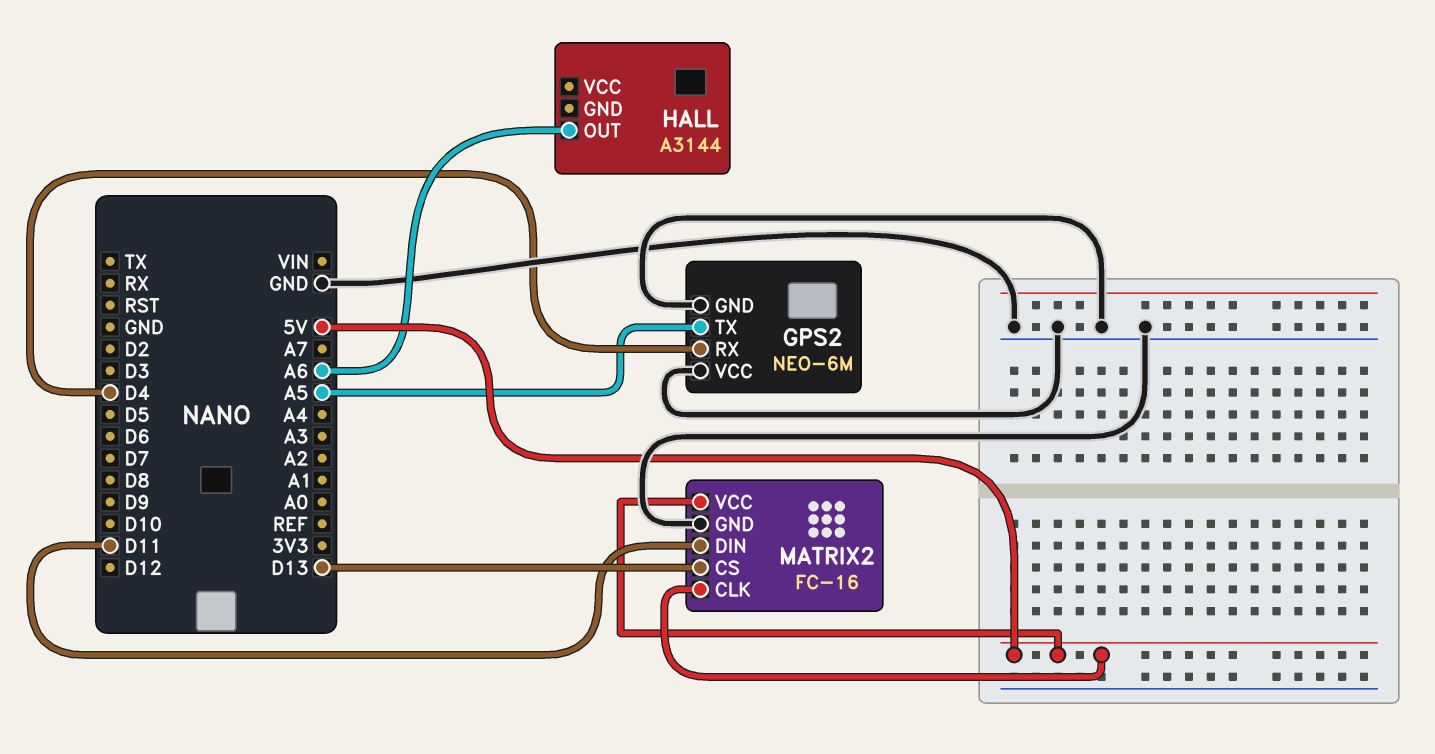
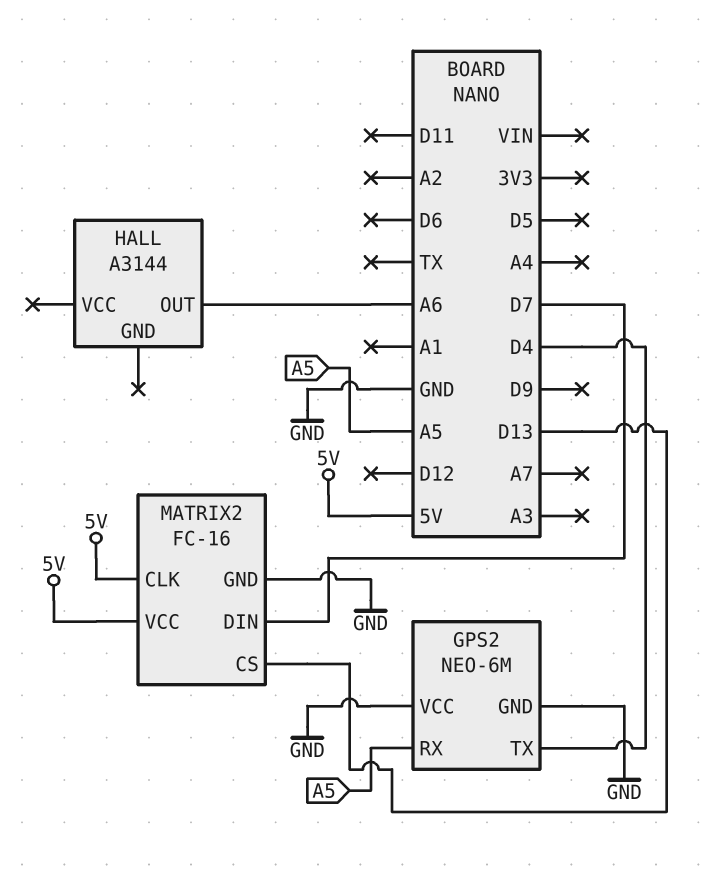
GPS2 pin RX: D4 -> A5
GPS2 pin TX: A5 -> D4
MATRIX2 pin DIN: D11 -> D7

